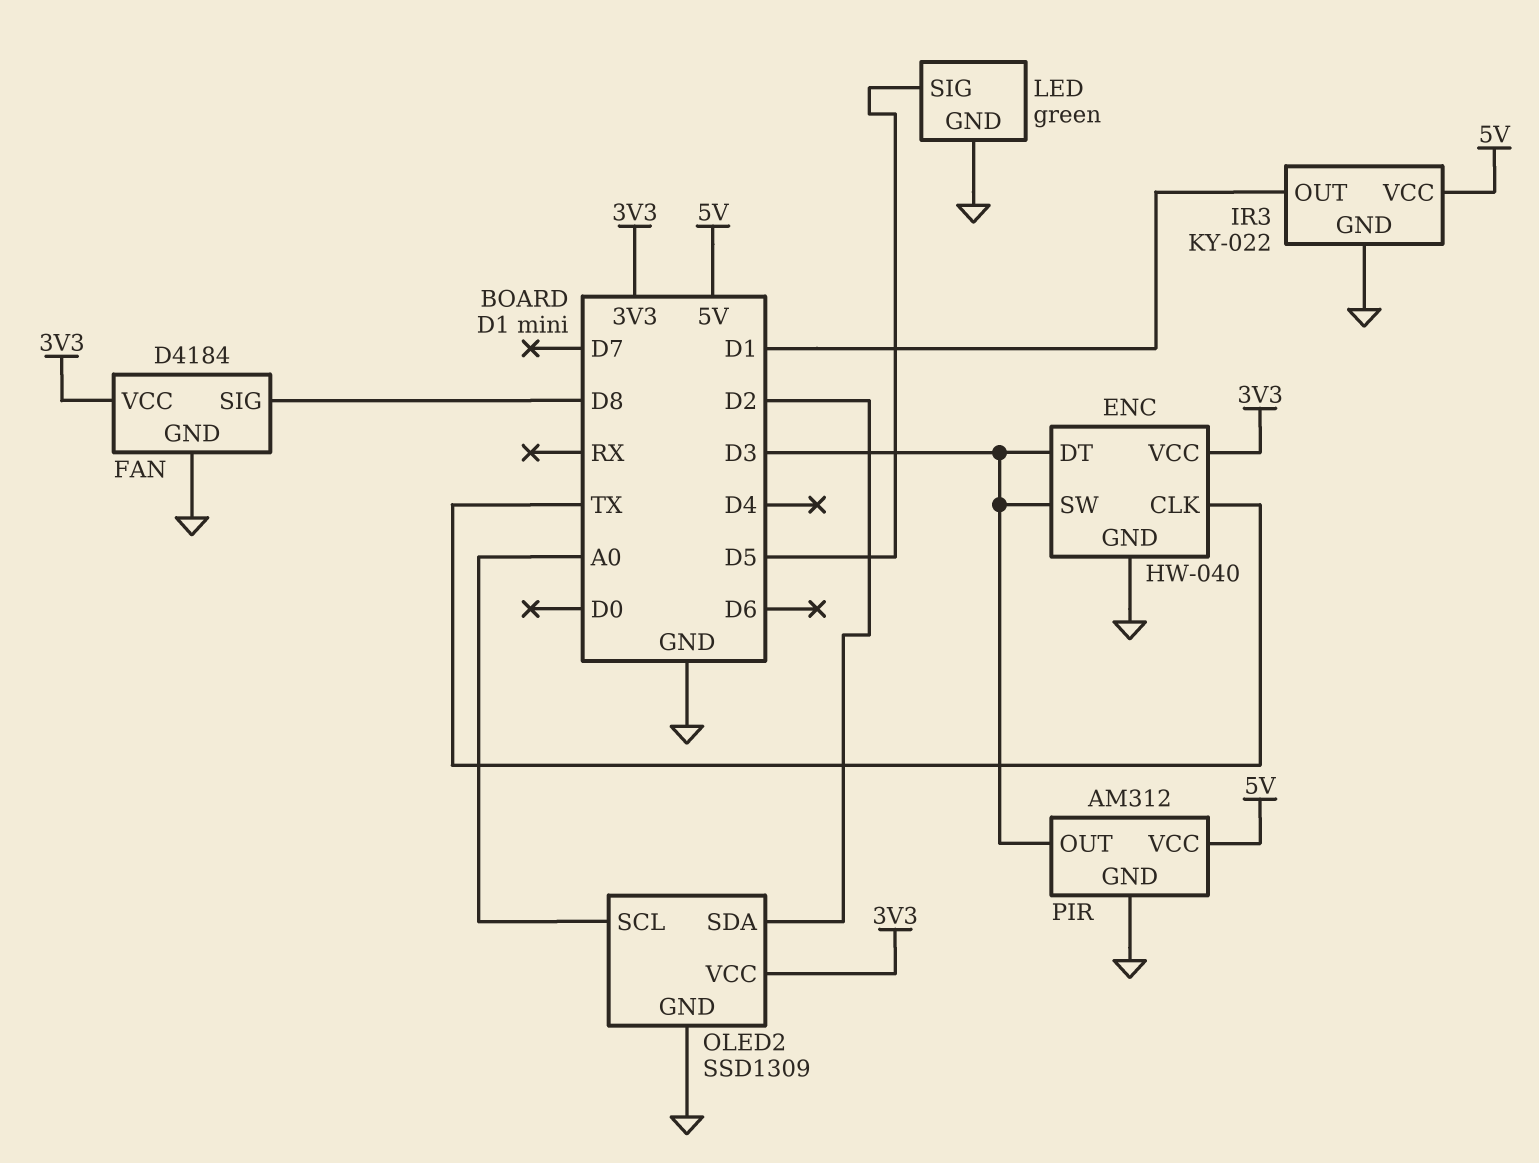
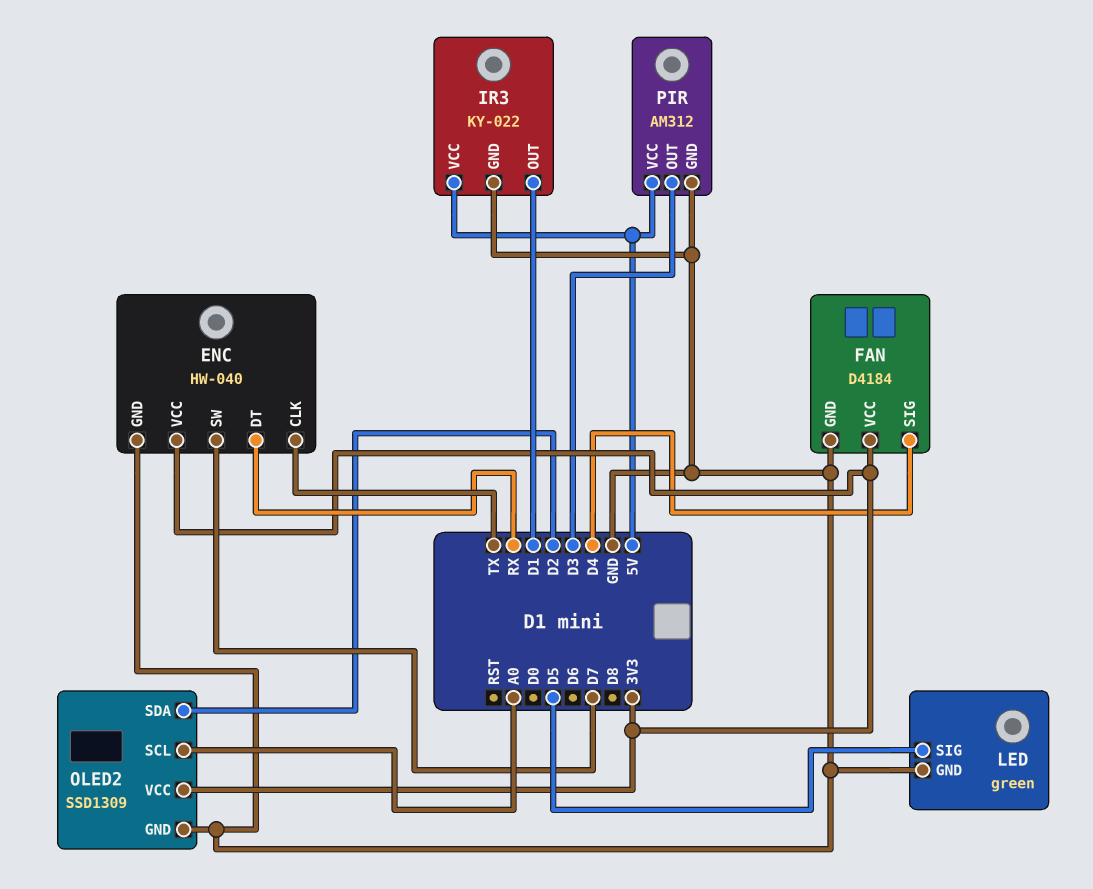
ENC pin DT: D3 -> RX
ENC pin SW: D3 -> D7
FAN pin SIG: D8 -> D4

